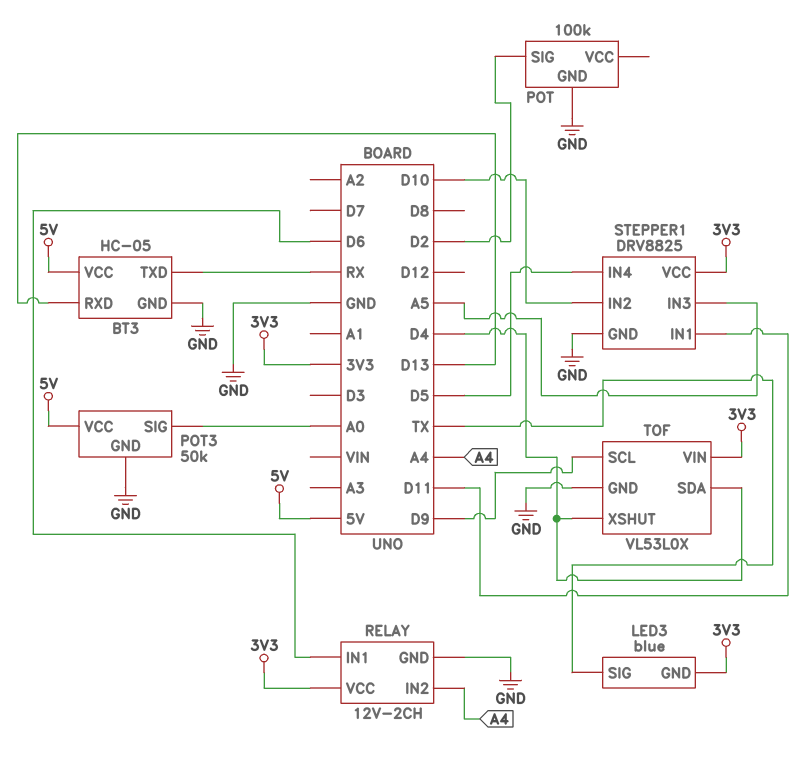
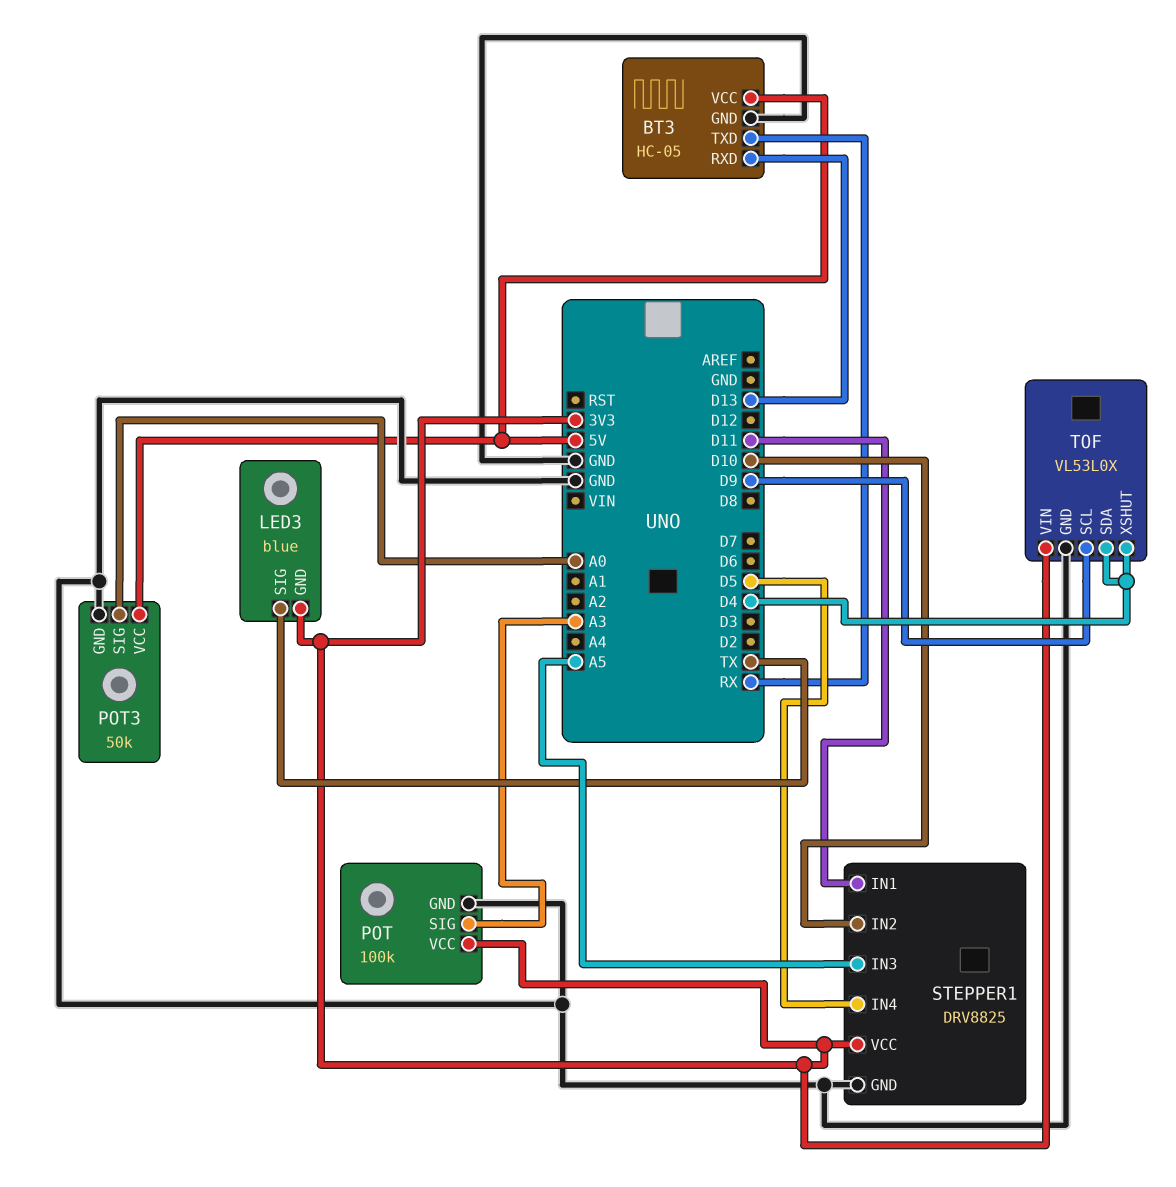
POT pin SIG: D2 -> A3
POT pin VCC: none -> 3V3
RELAY: 12V-2CH -> none
RELAY pin GND: GND -> none
RELAY pin IN1: D6 -> none
RELAY pin IN2: A4 -> none
RELAY pin VCC: 3V3 -> none

